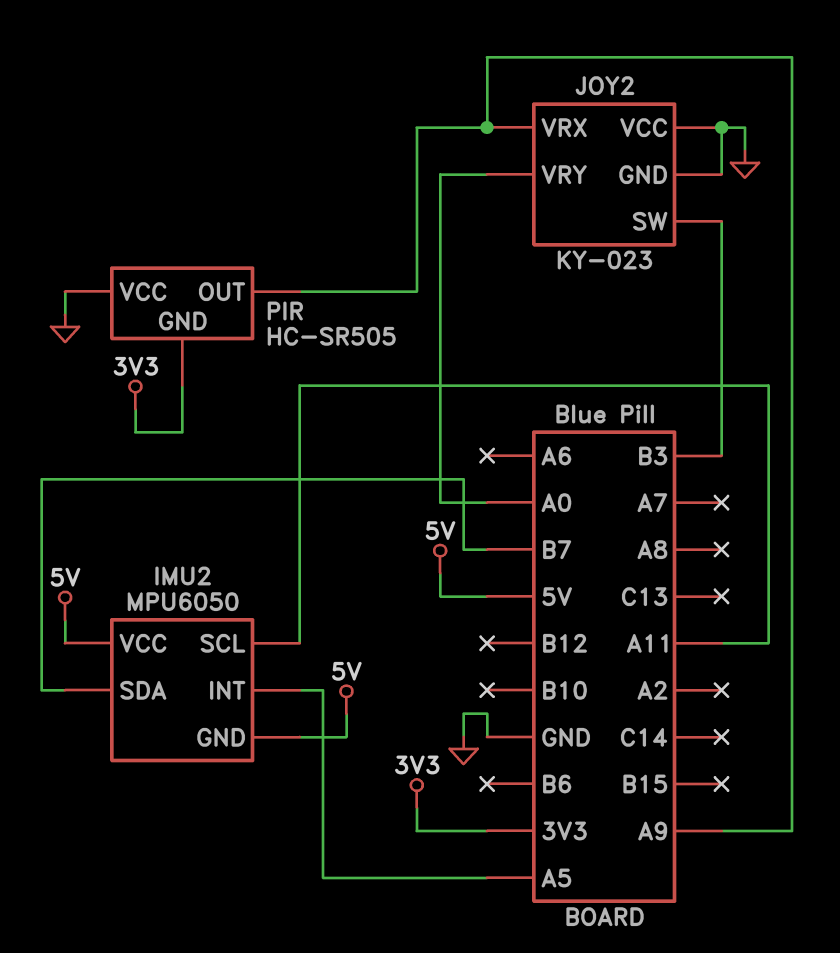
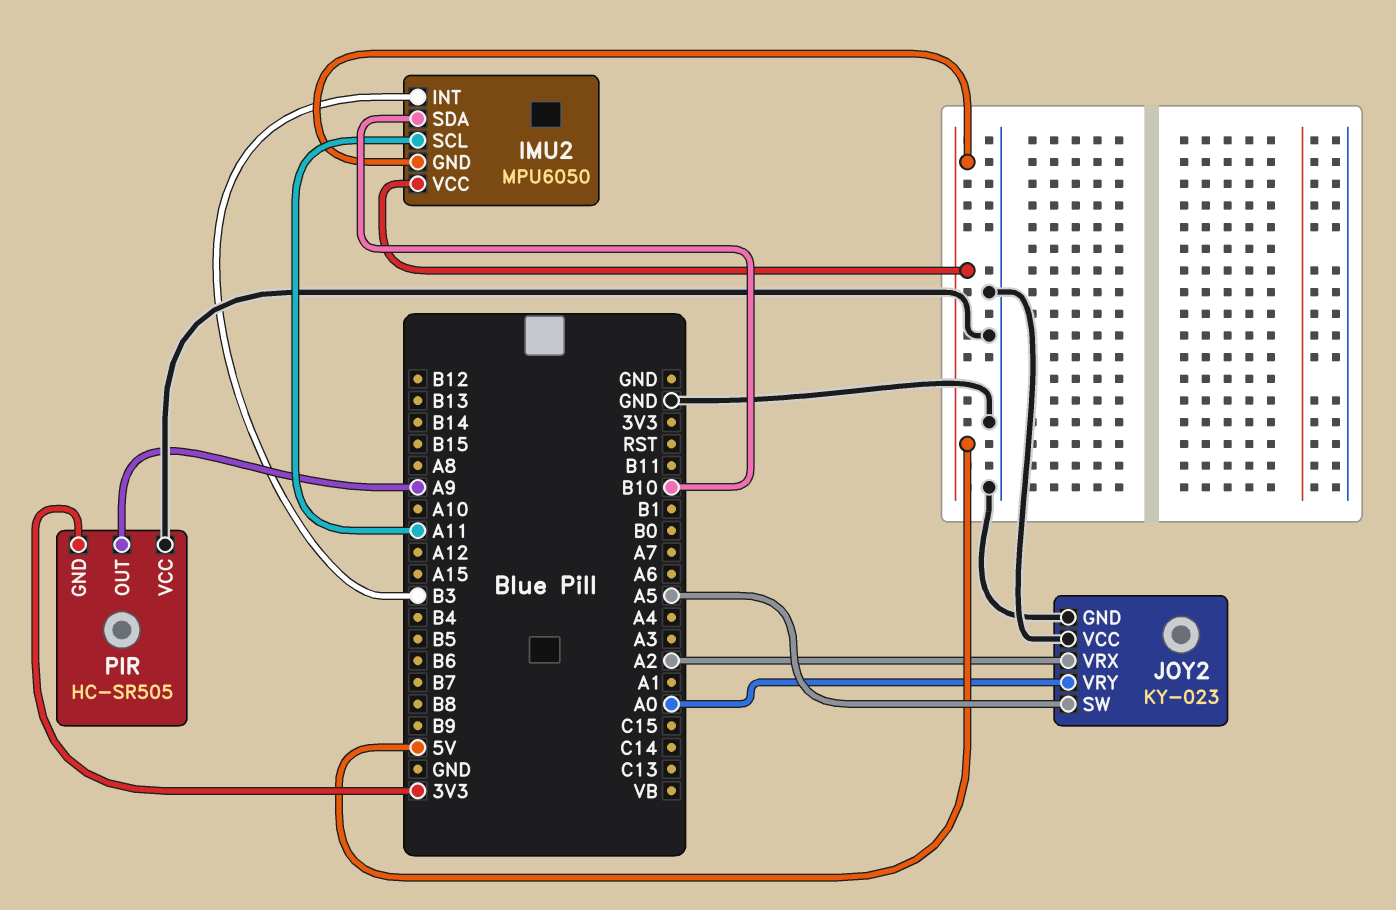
IMU2 pin INT: A5 -> B3
IMU2 pin SDA: B7 -> B10
JOY2 pin SW: B3 -> A5
JOY2 pin VRX: A9 -> A2

